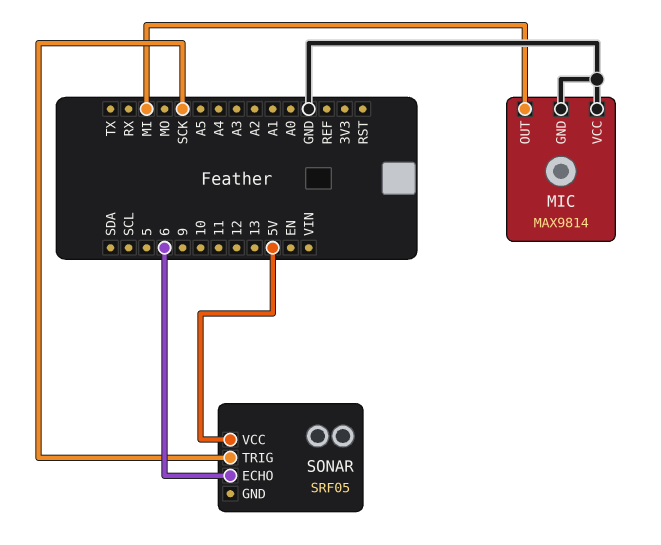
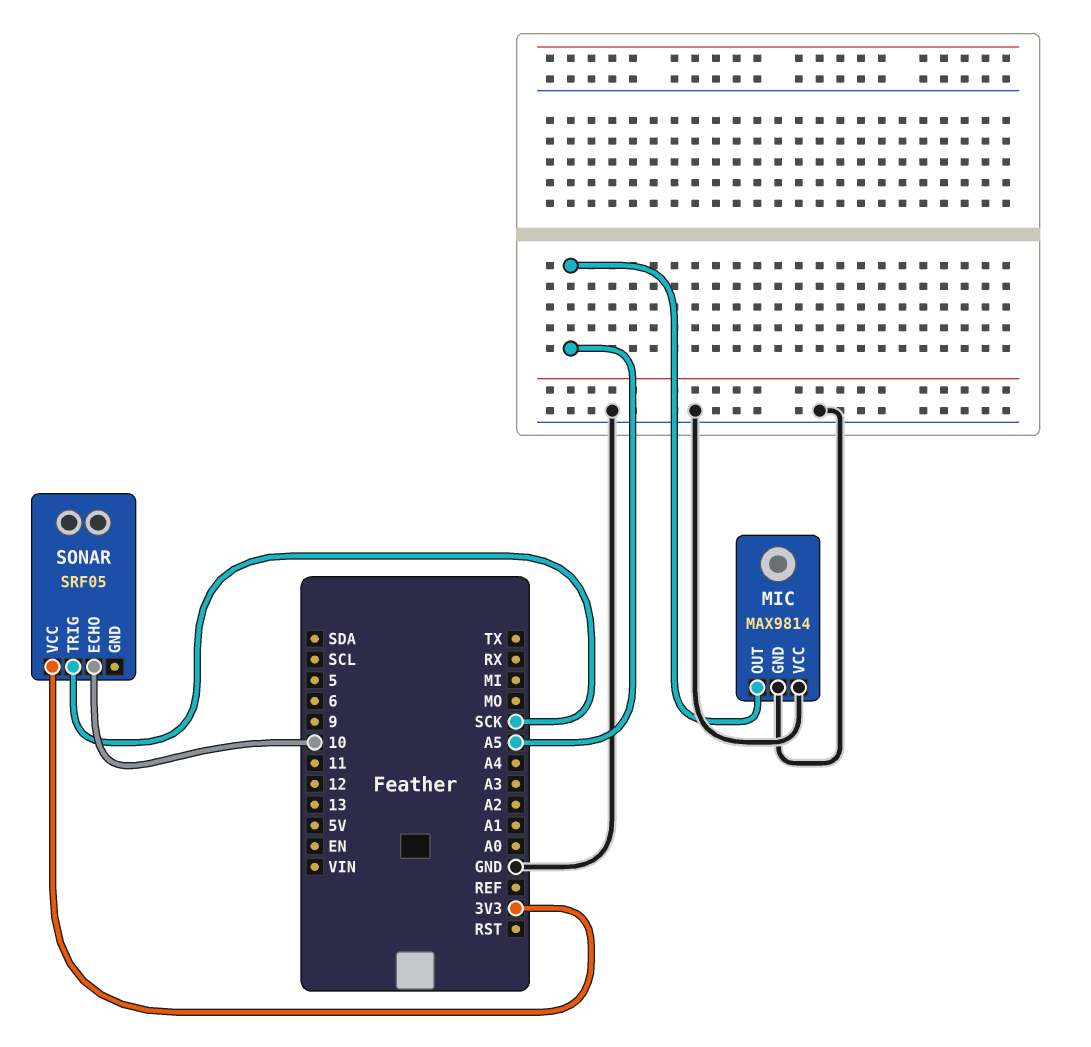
MIC pin OUT: MI -> A5
SONAR pin ECHO: 6 -> 10
SONAR pin VCC: 5V -> 3V3

